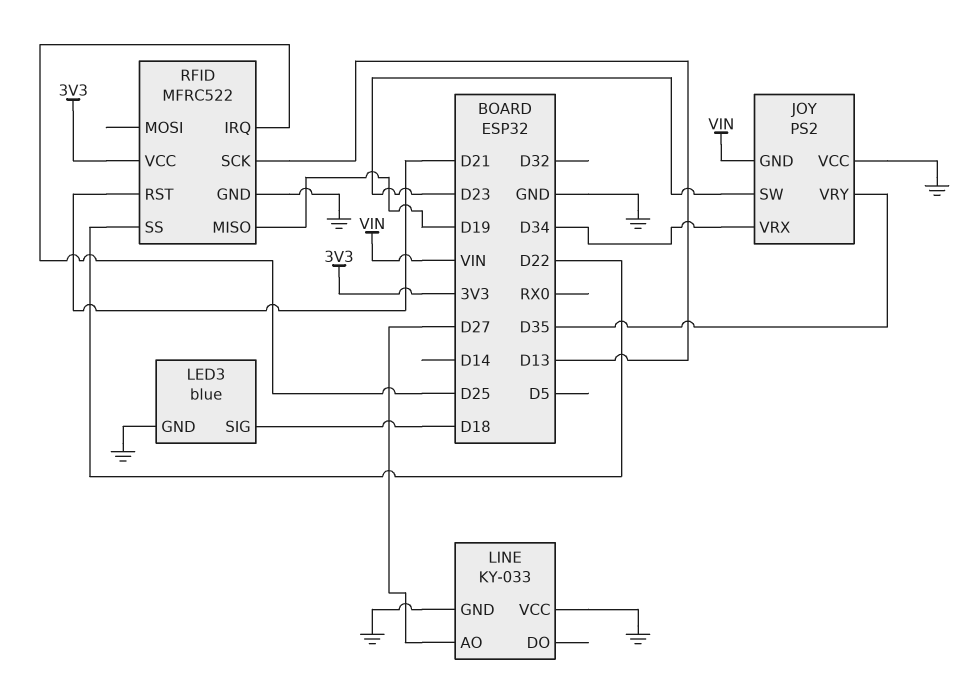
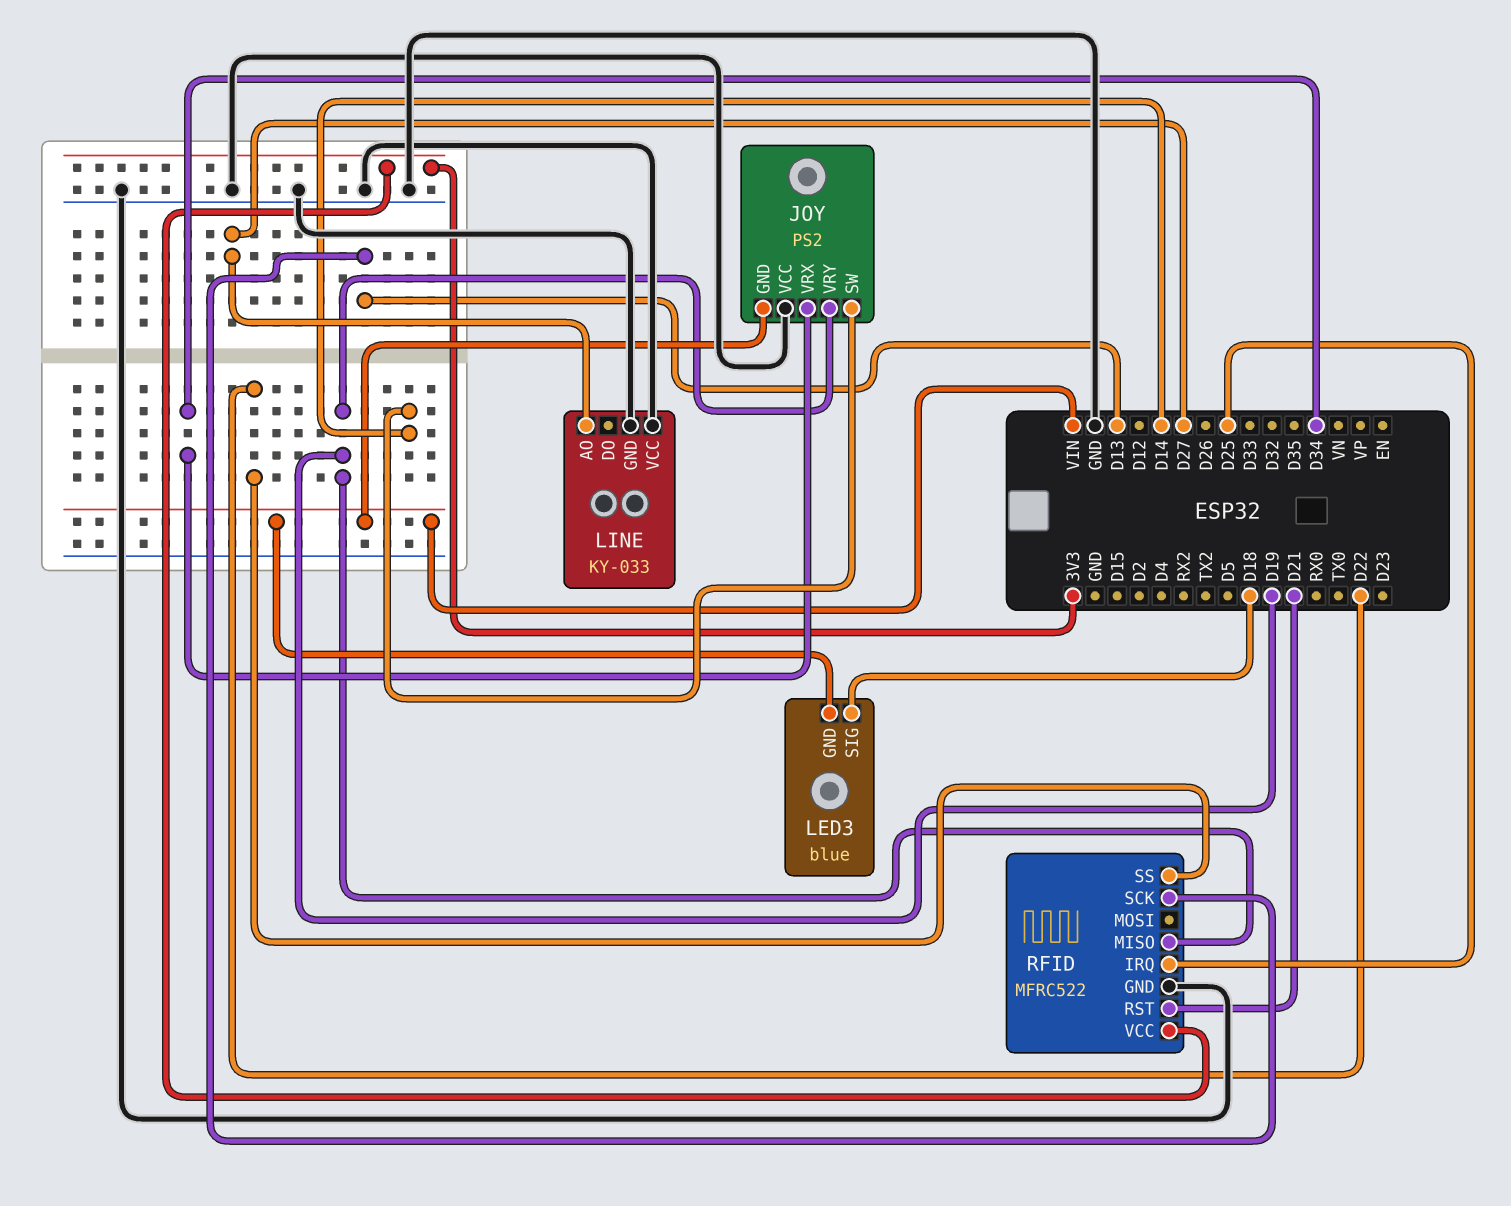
JOY pin SW: D23 -> D14
JOY pin VRY: D35 -> D19
LED3 pin GND: GND -> VIN

